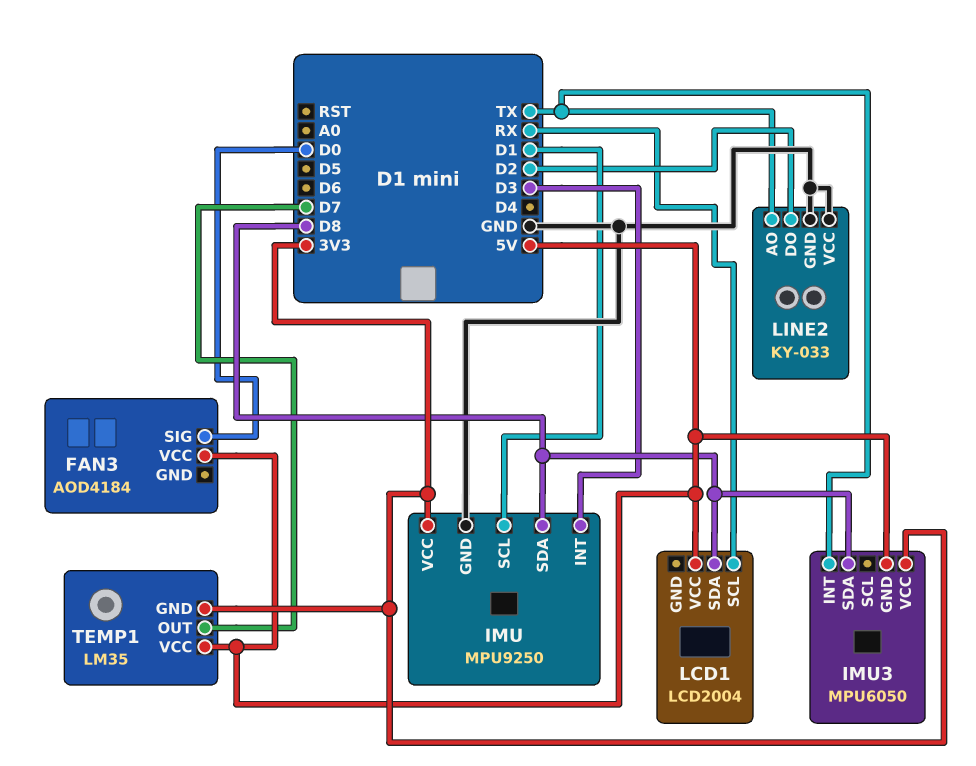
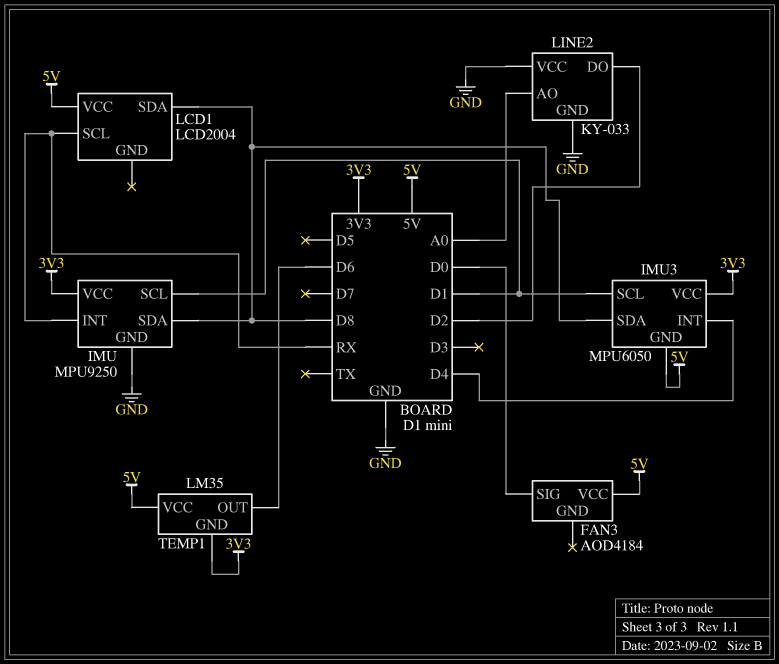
IMU pin INT: D3 -> RX
IMU3 pin INT: TX -> D4
IMU3 pin SCL: none -> D1
LINE2 pin AO: TX -> A0
TEMP1 pin OUT: D7 -> D6

